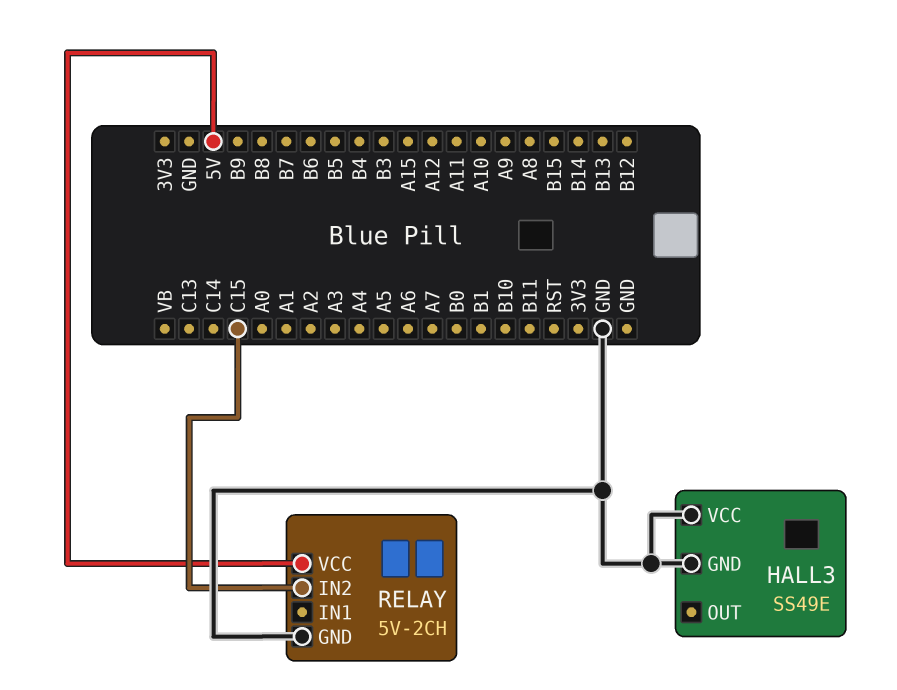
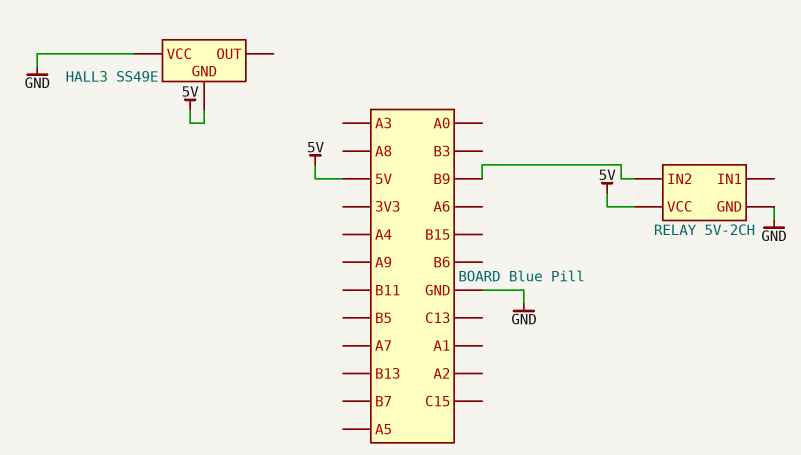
HALL3 pin GND: GND -> 5V
RELAY pin IN2: C15 -> B9

